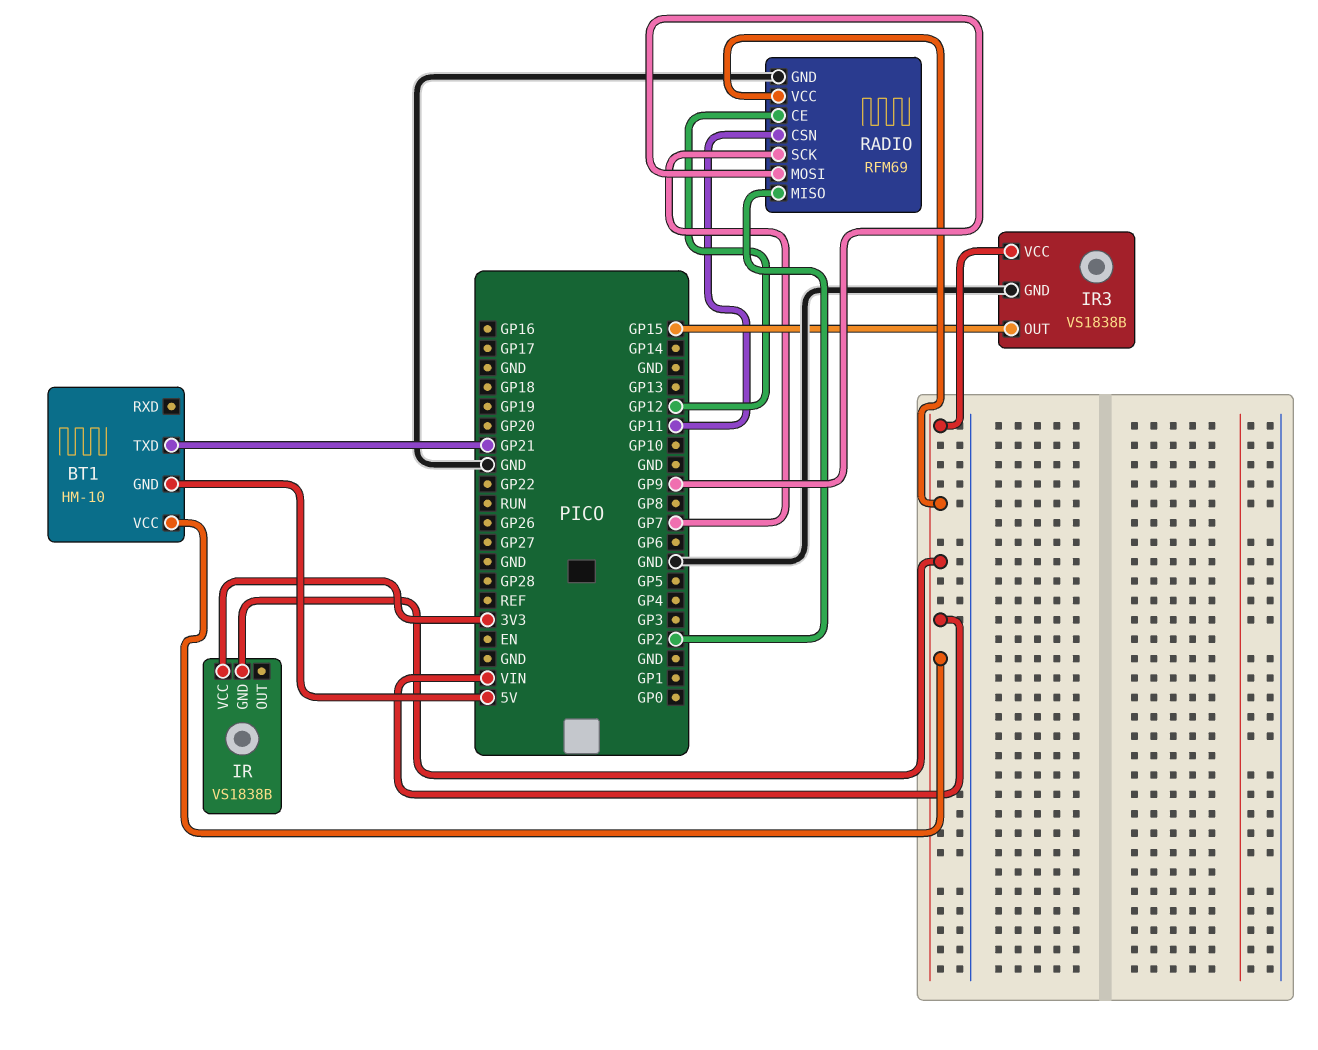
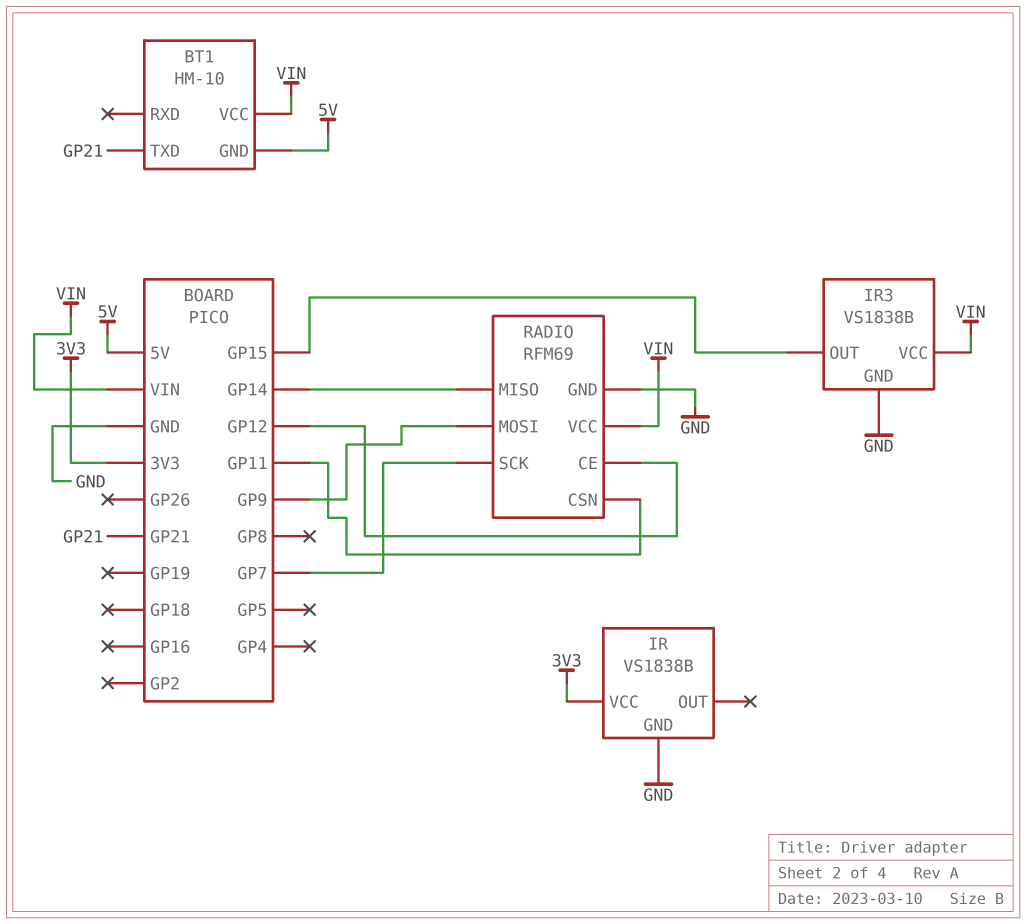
IR pin GND: VIN -> GND
RADIO pin MISO: GP2 -> GP14

